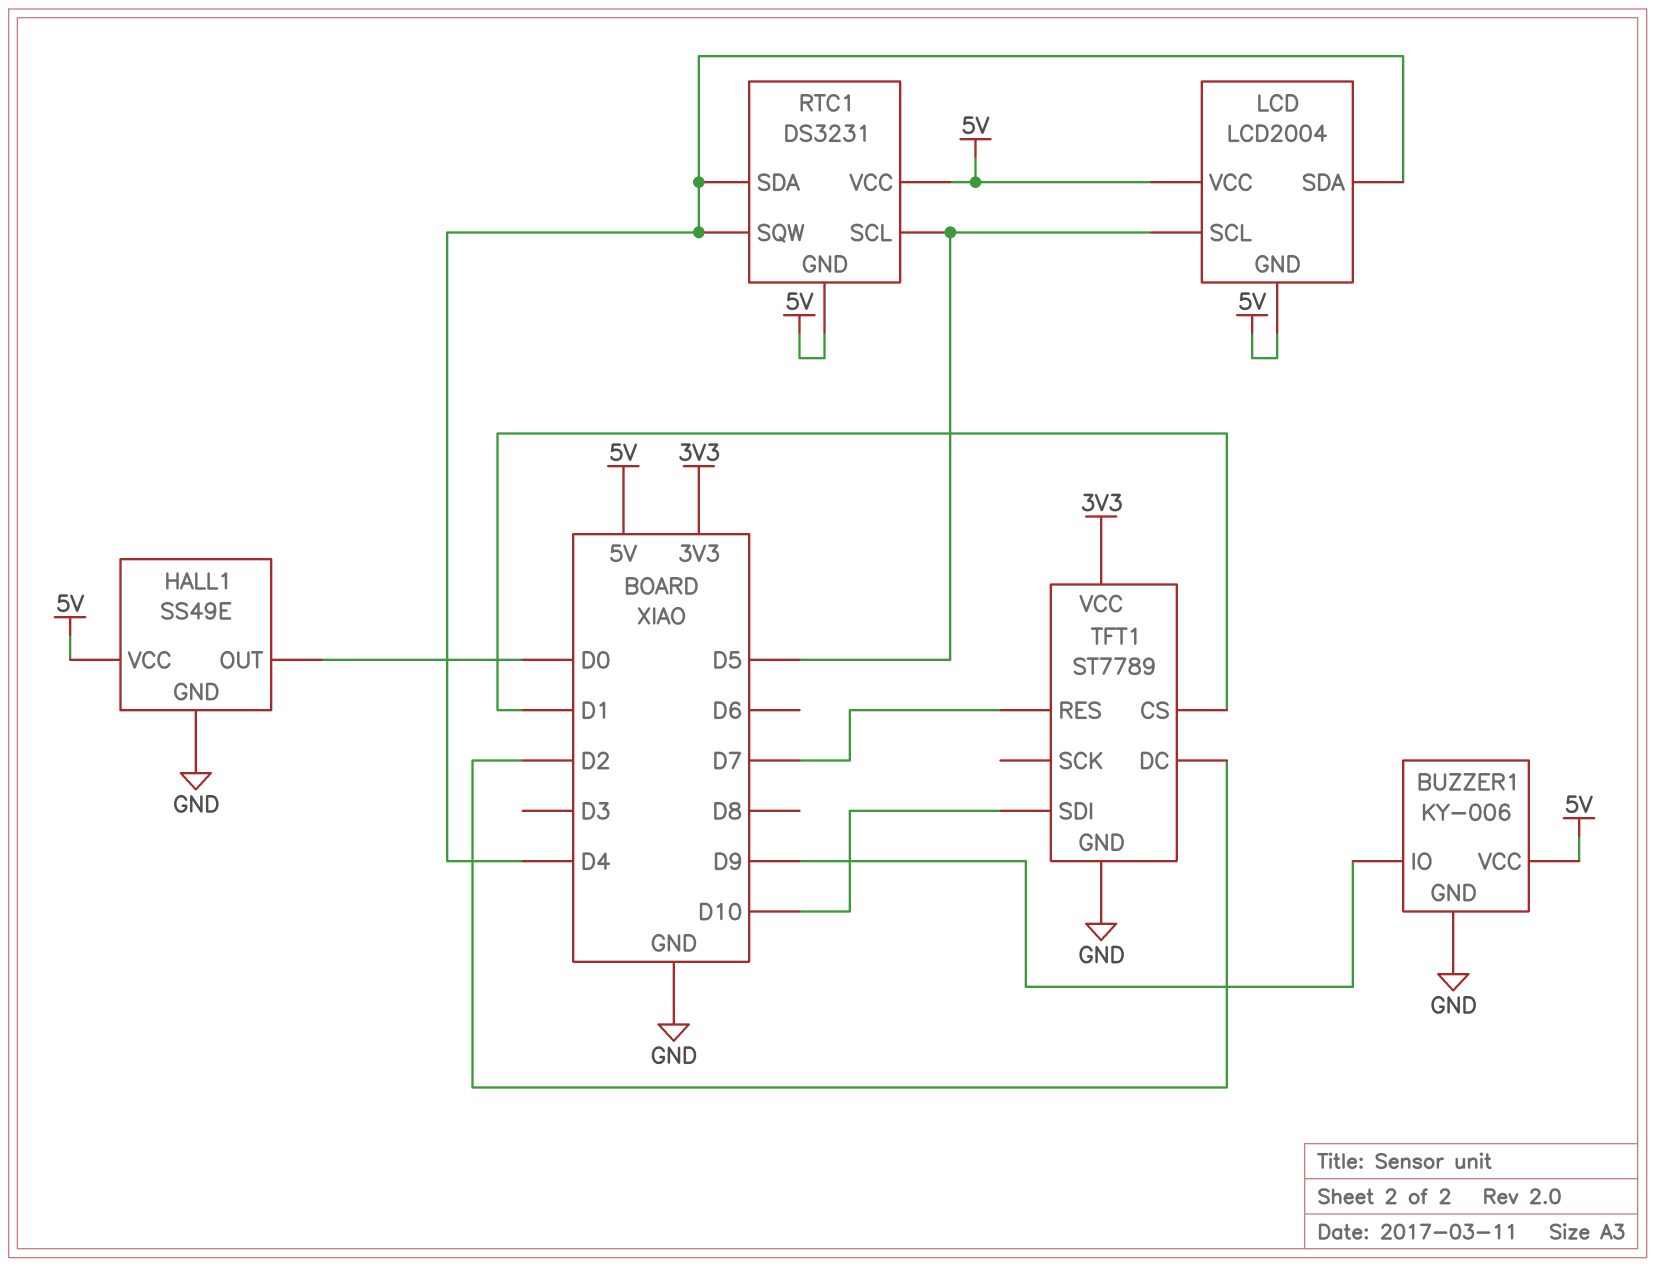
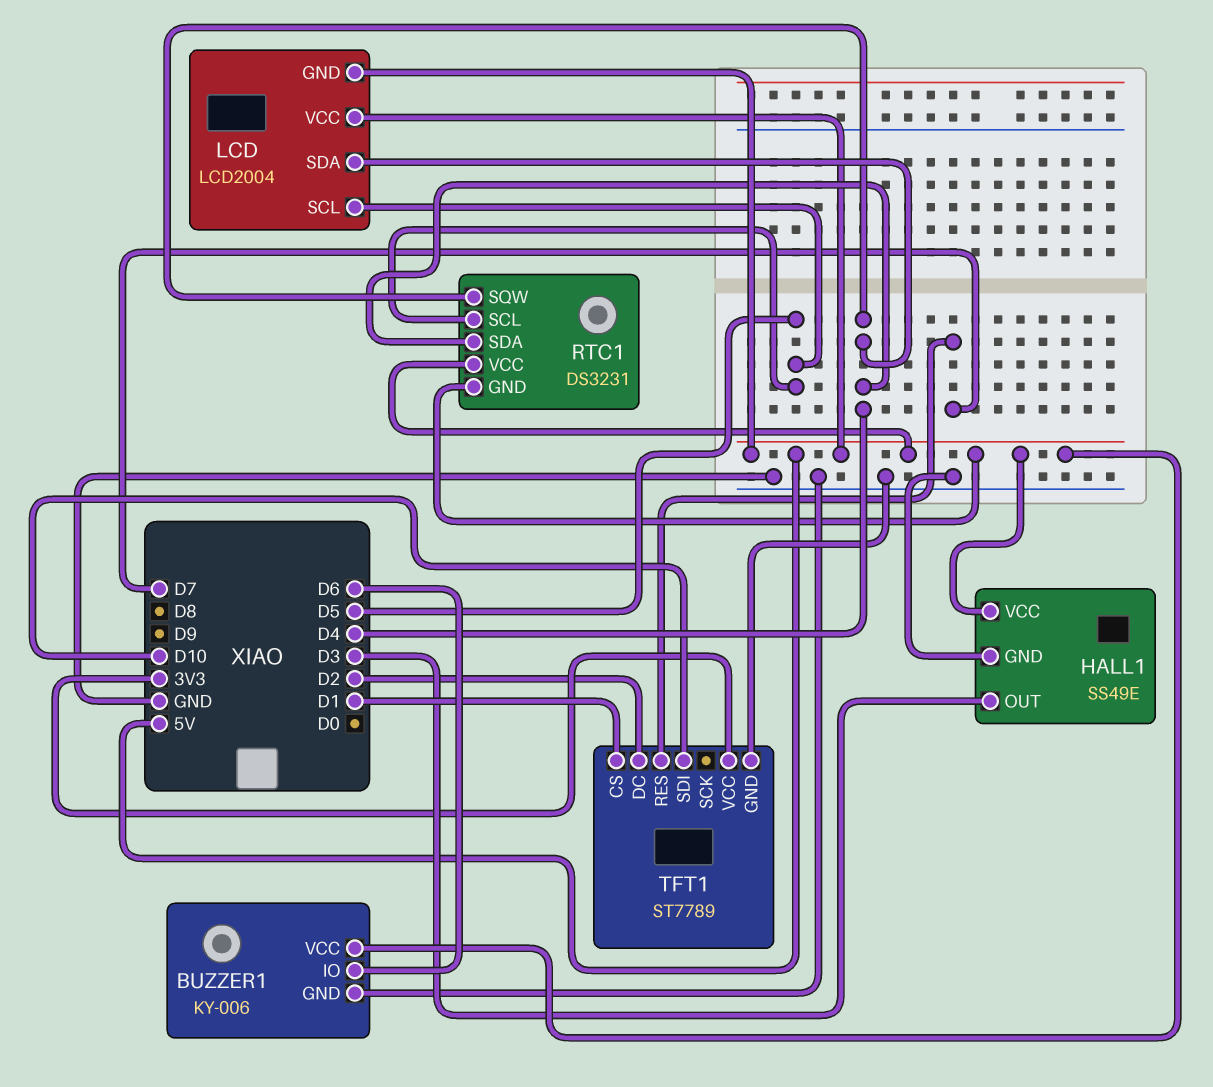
BUZZER1 pin IO: D9 -> D6
HALL1 pin OUT: D0 -> D3

